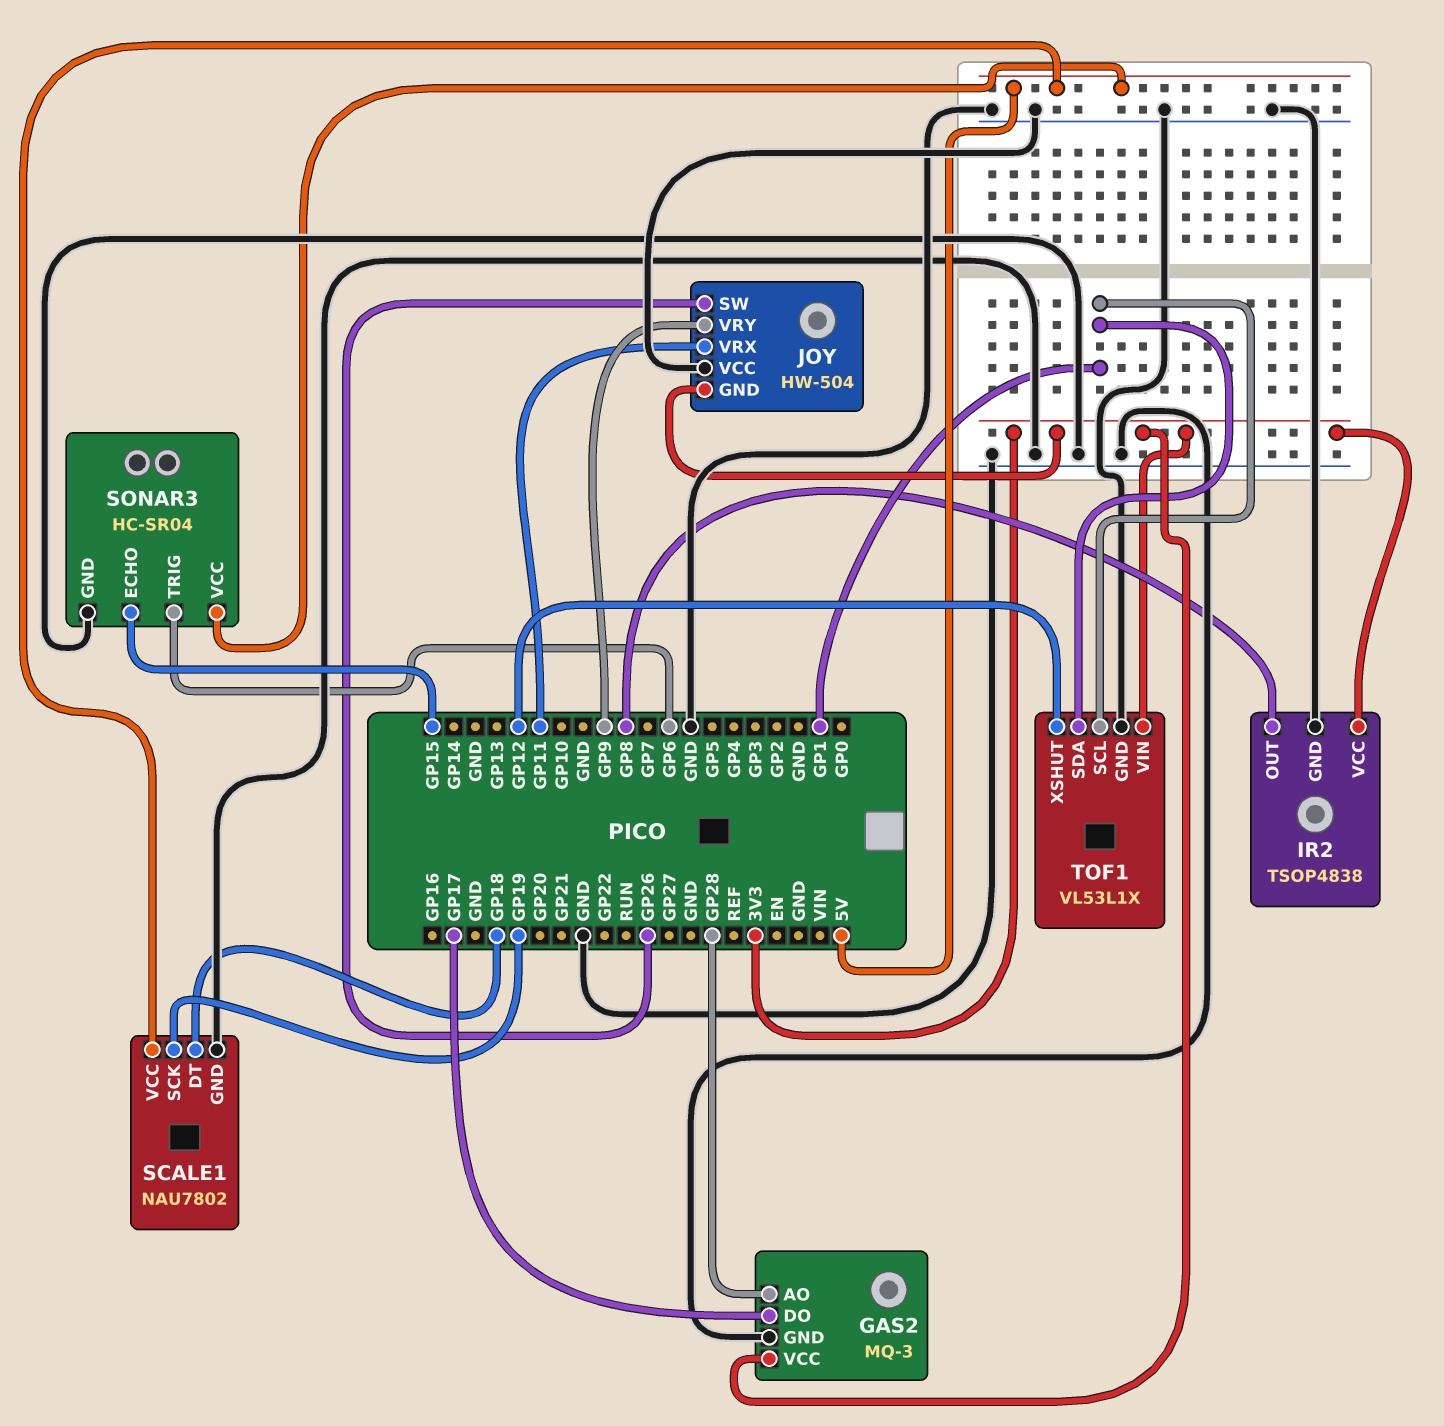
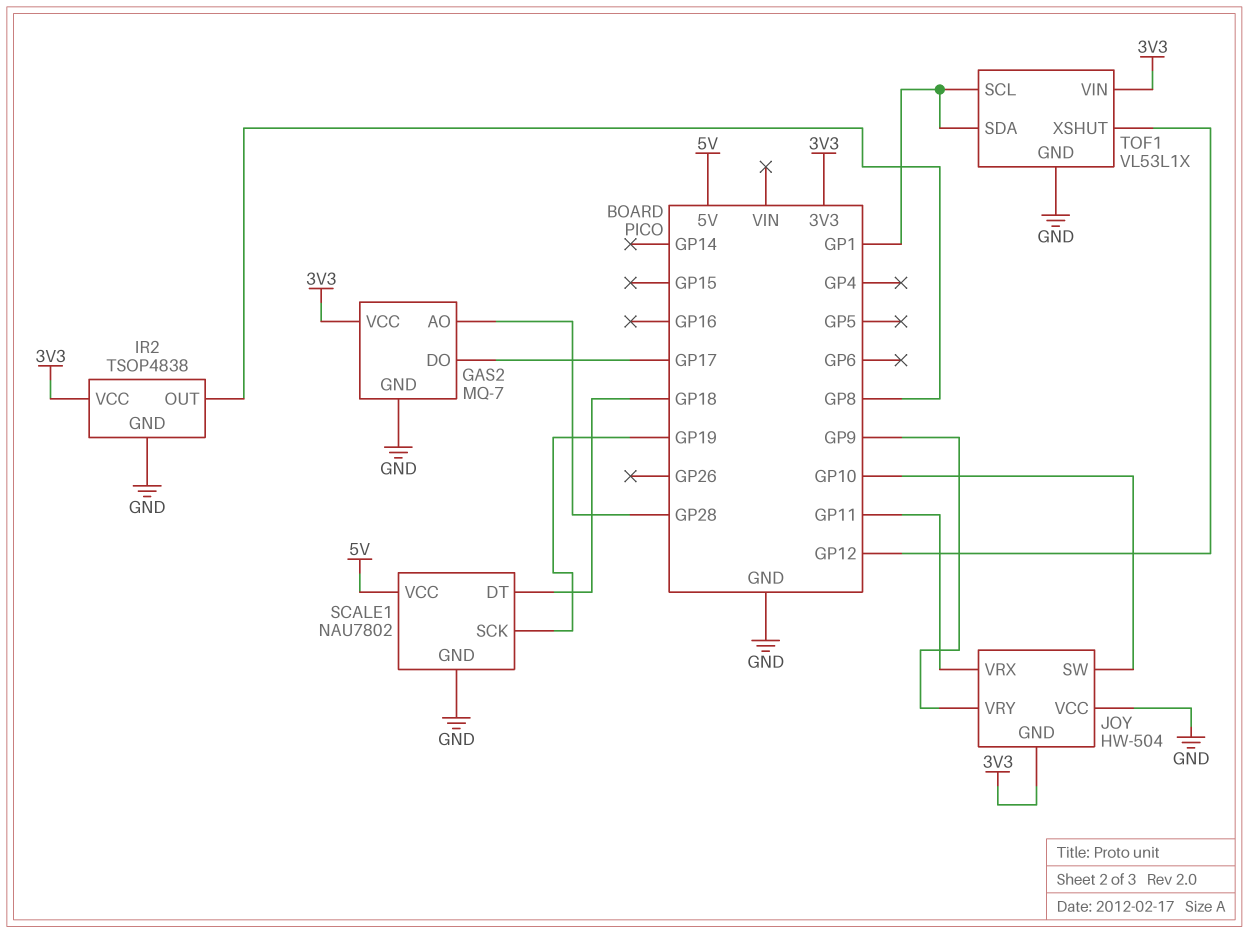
GAS2: MQ-3 -> MQ-7
JOY pin SW: GP26 -> GP10
SONAR3: HC-SR04 -> none
SONAR3 pin ECHO: GP15 -> none
SONAR3 pin GND: GND -> none
SONAR3 pin TRIG: GP6 -> none
SONAR3 pin VCC: 5V -> none

